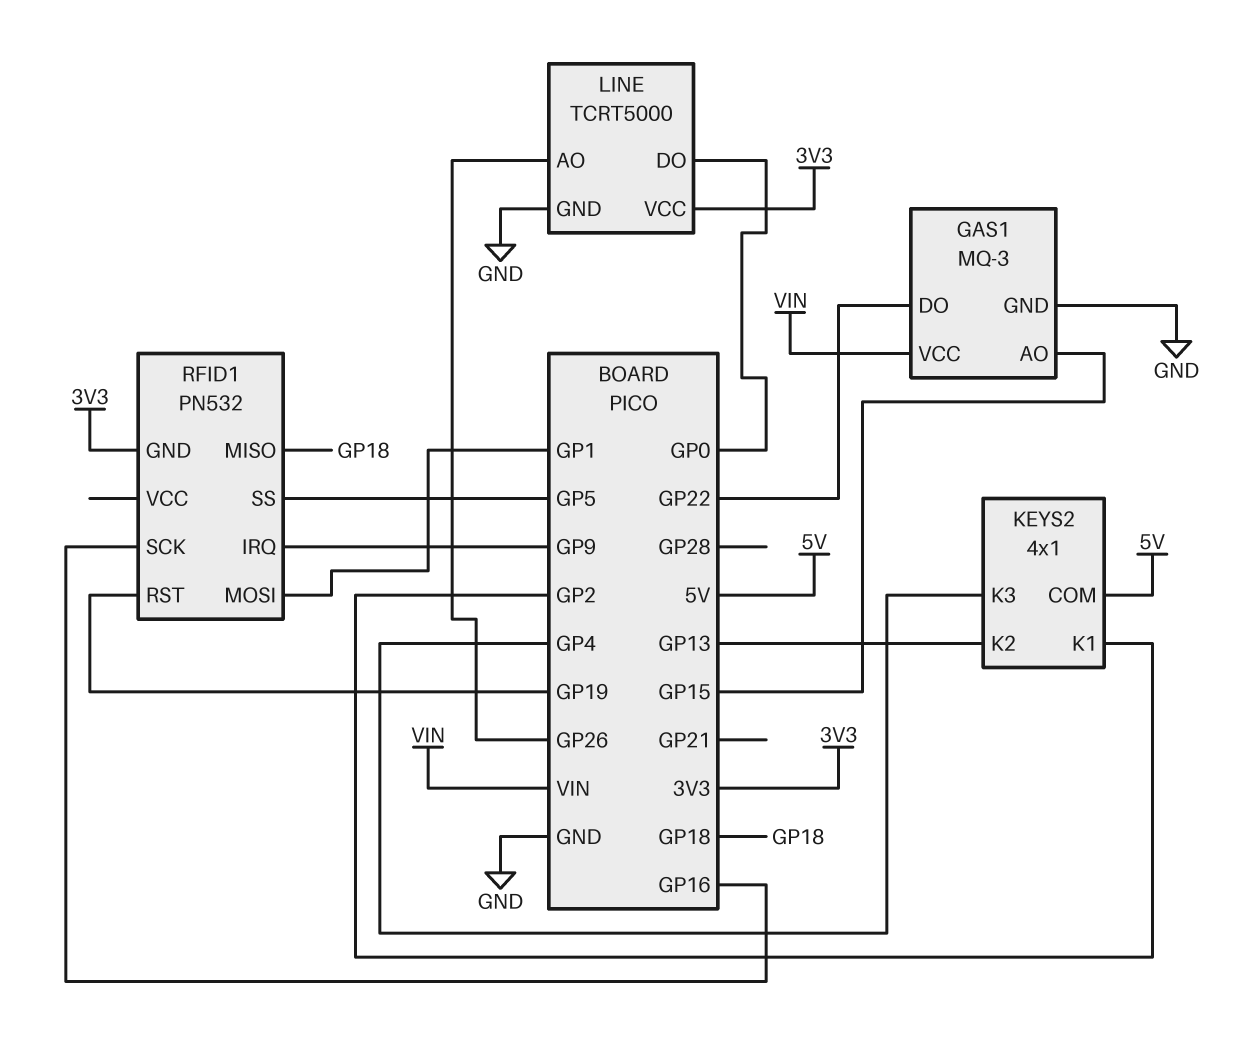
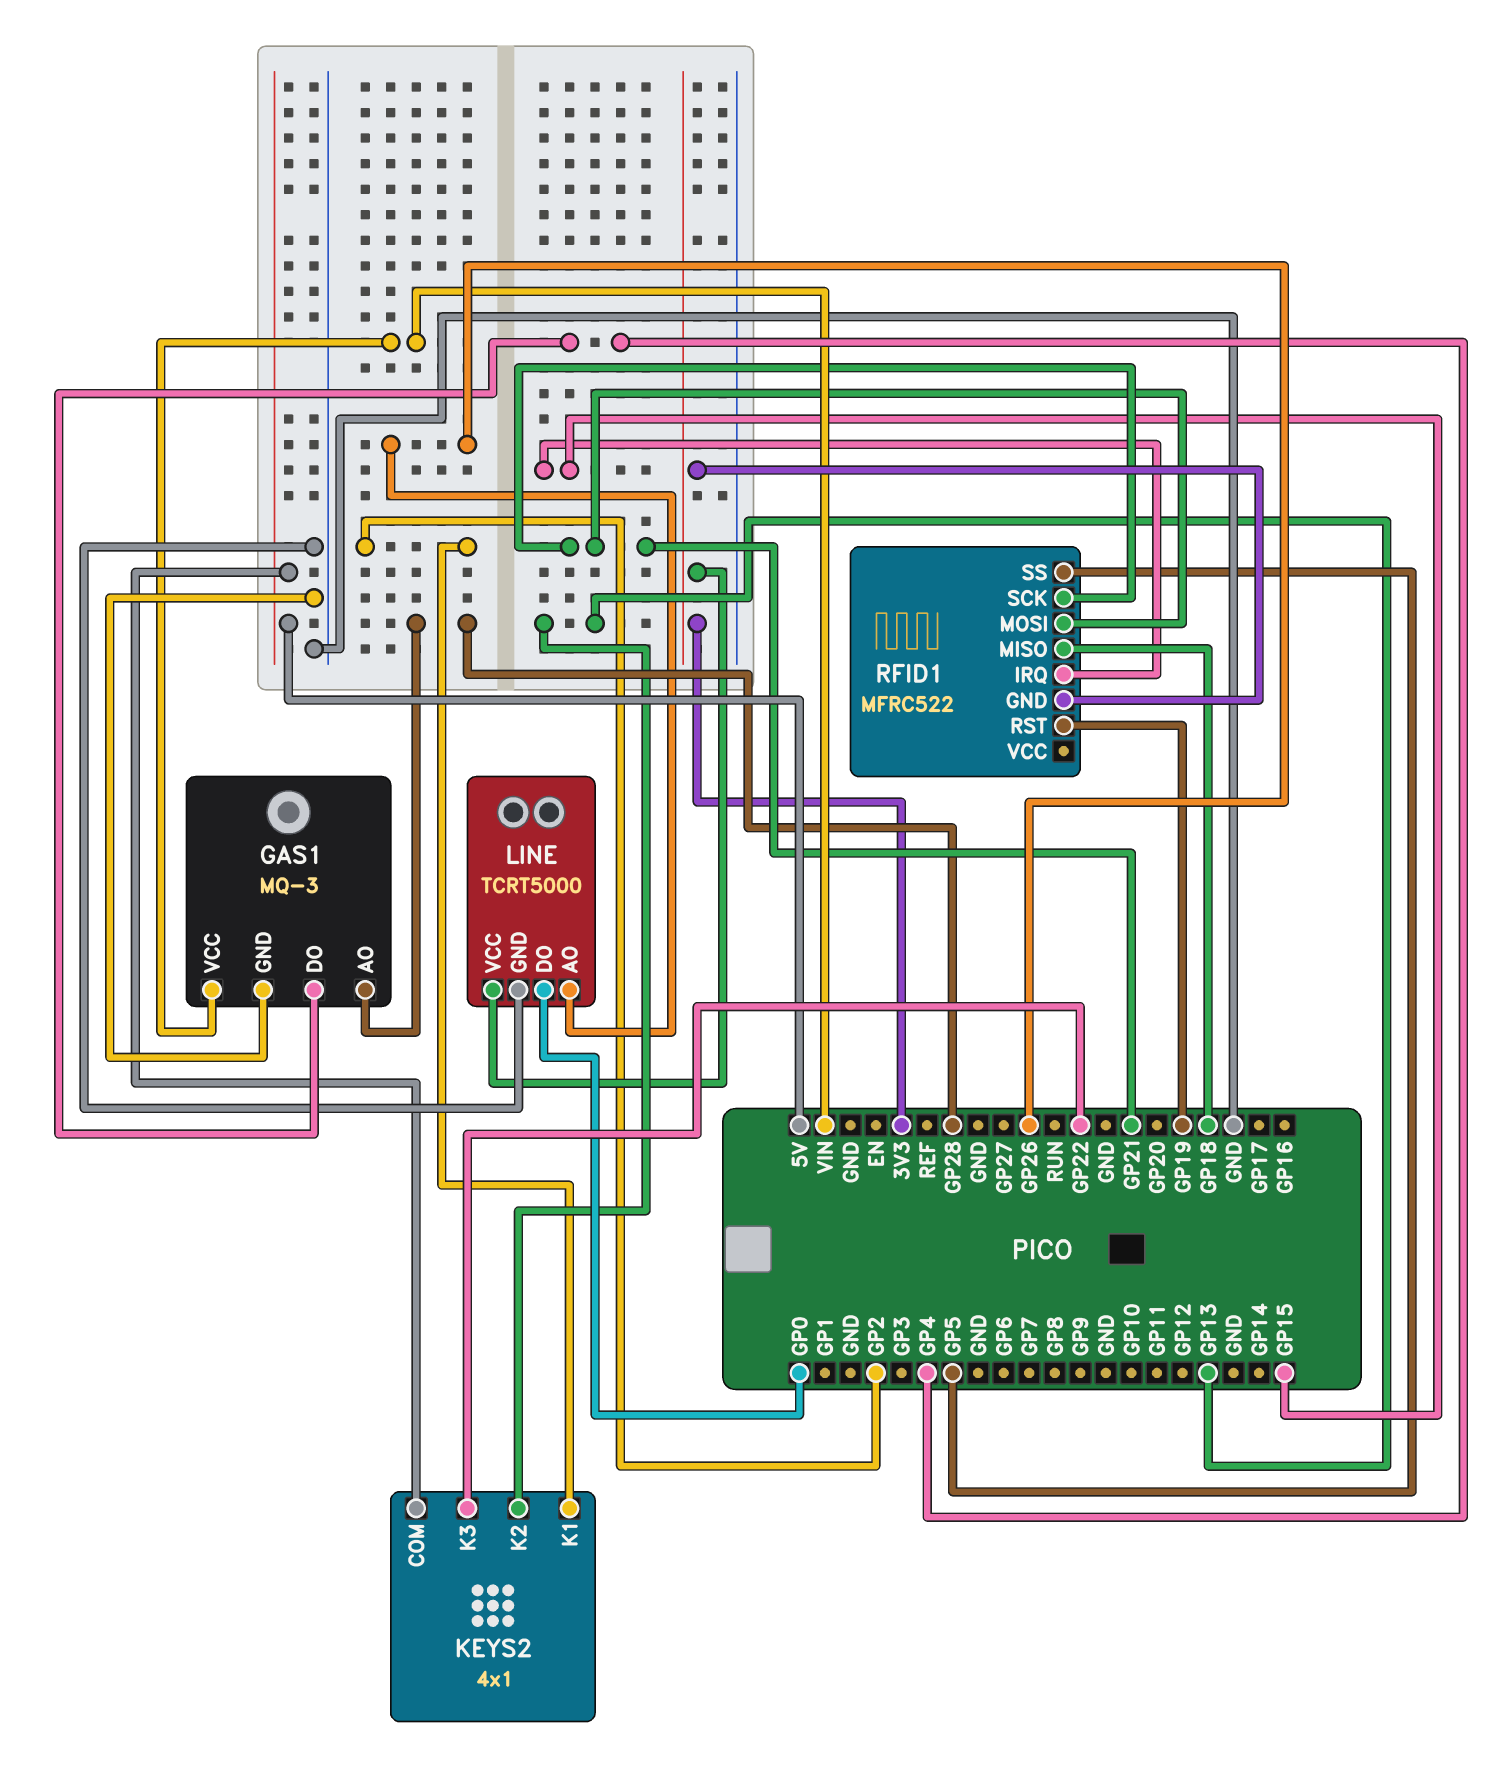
GAS1 pin AO: GP15 -> GP28
GAS1 pin DO: GP22 -> GP4
KEYS2 pin K3: GP4 -> GP22
RFID1: PN532 -> MFRC522
RFID1 pin IRQ: GP9 -> GP15
RFID1 pin MOSI: GP1 -> GP21
RFID1 pin SCK: GP16 -> GP21

